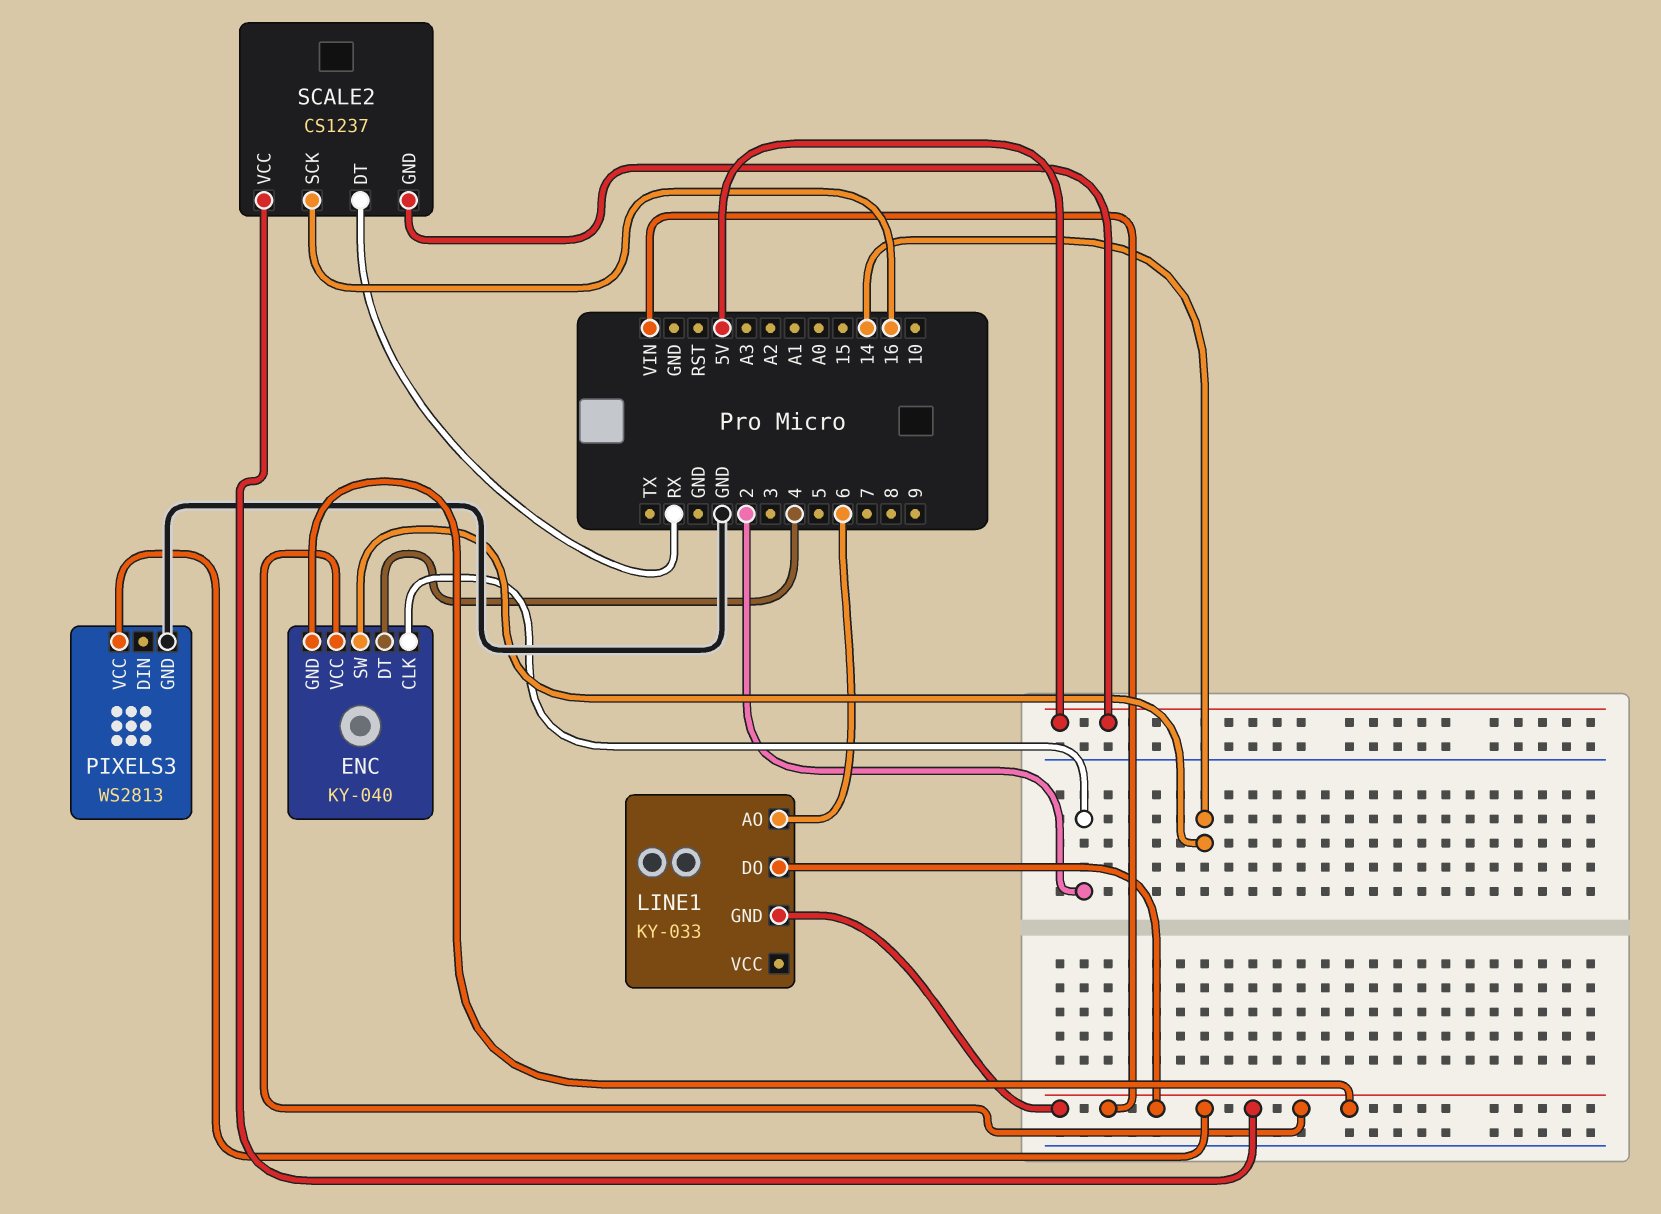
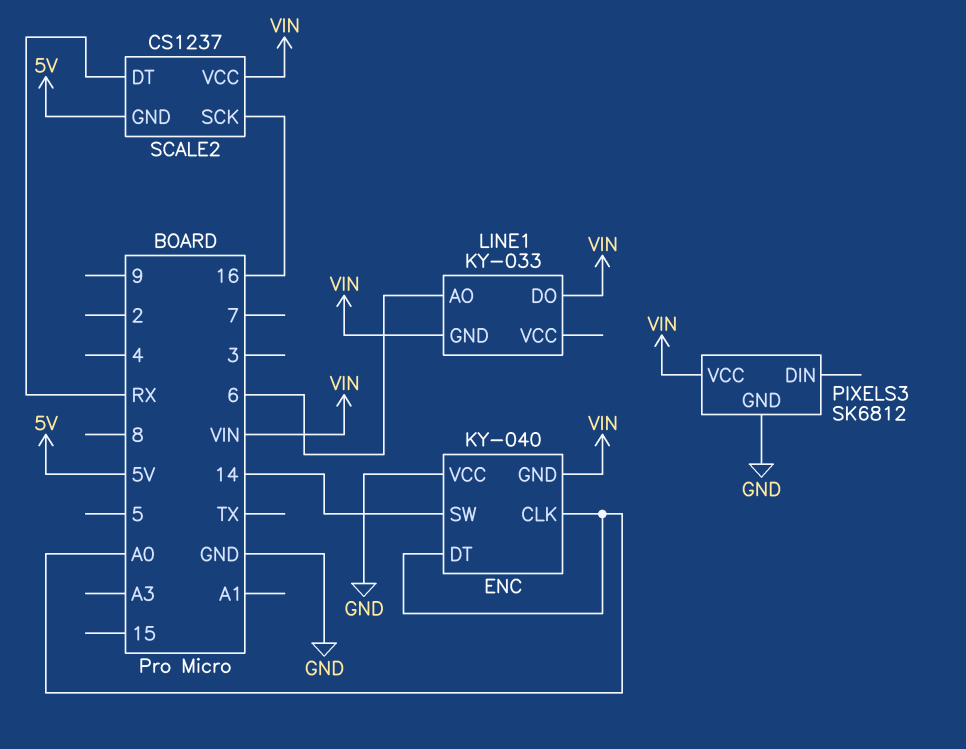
ENC pin CLK: 2 -> A0
ENC pin DT: 4 -> A0
ENC pin VCC: VIN -> GND
PIXELS3: WS2813 -> SK6812

